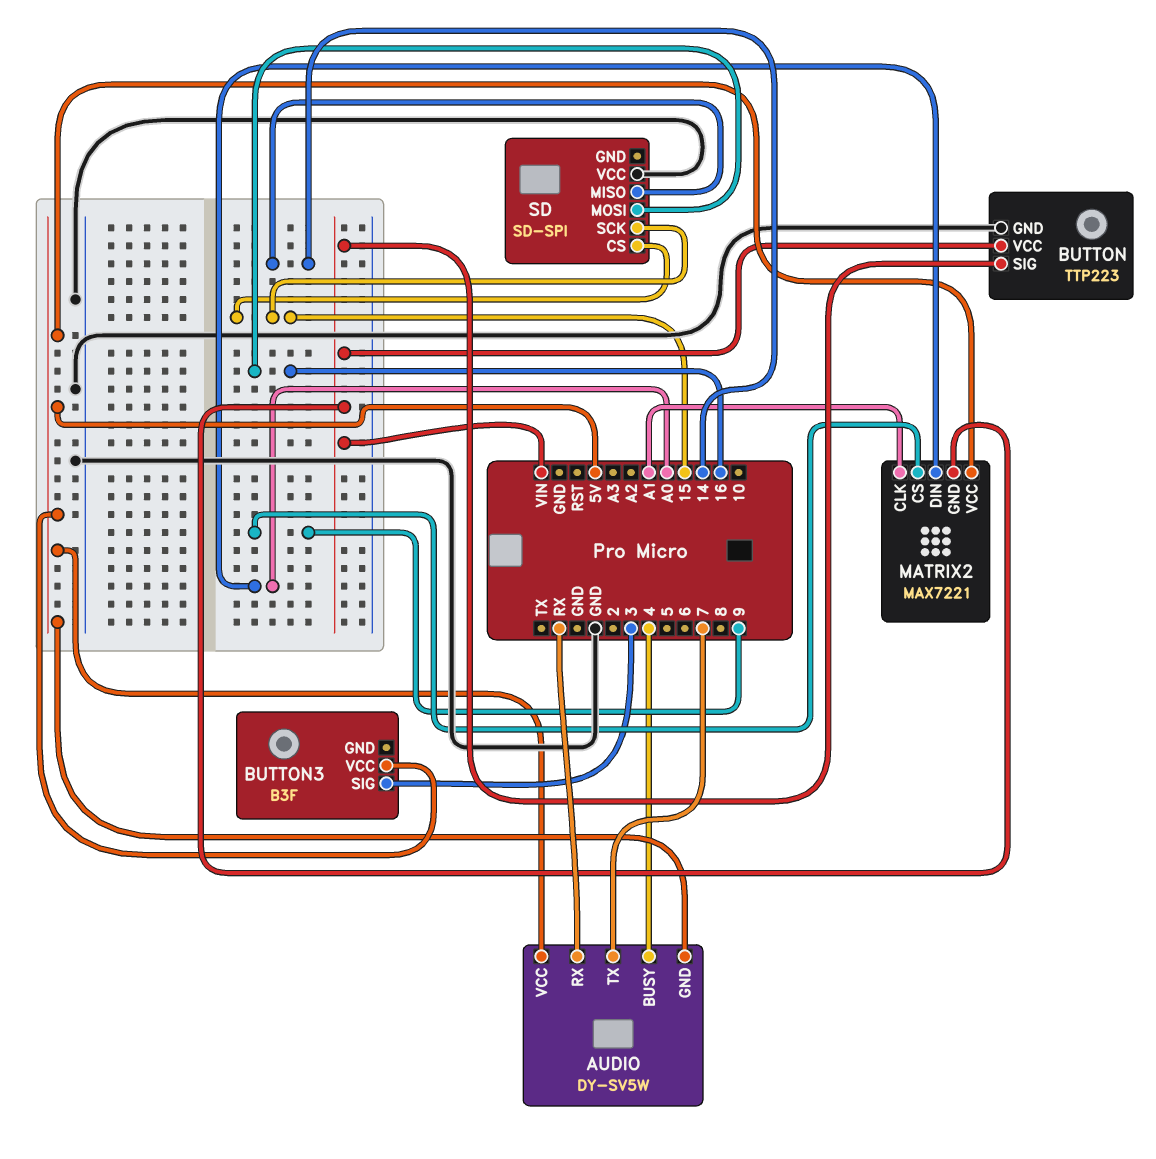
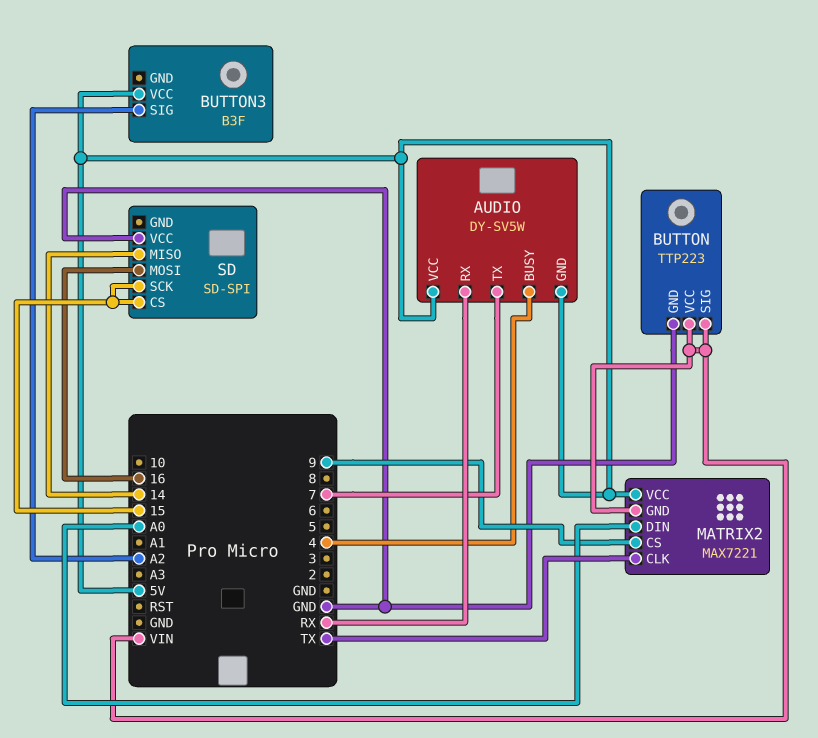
BUTTON3 pin SIG: 3 -> A2
MATRIX2 pin CLK: A1 -> TX

